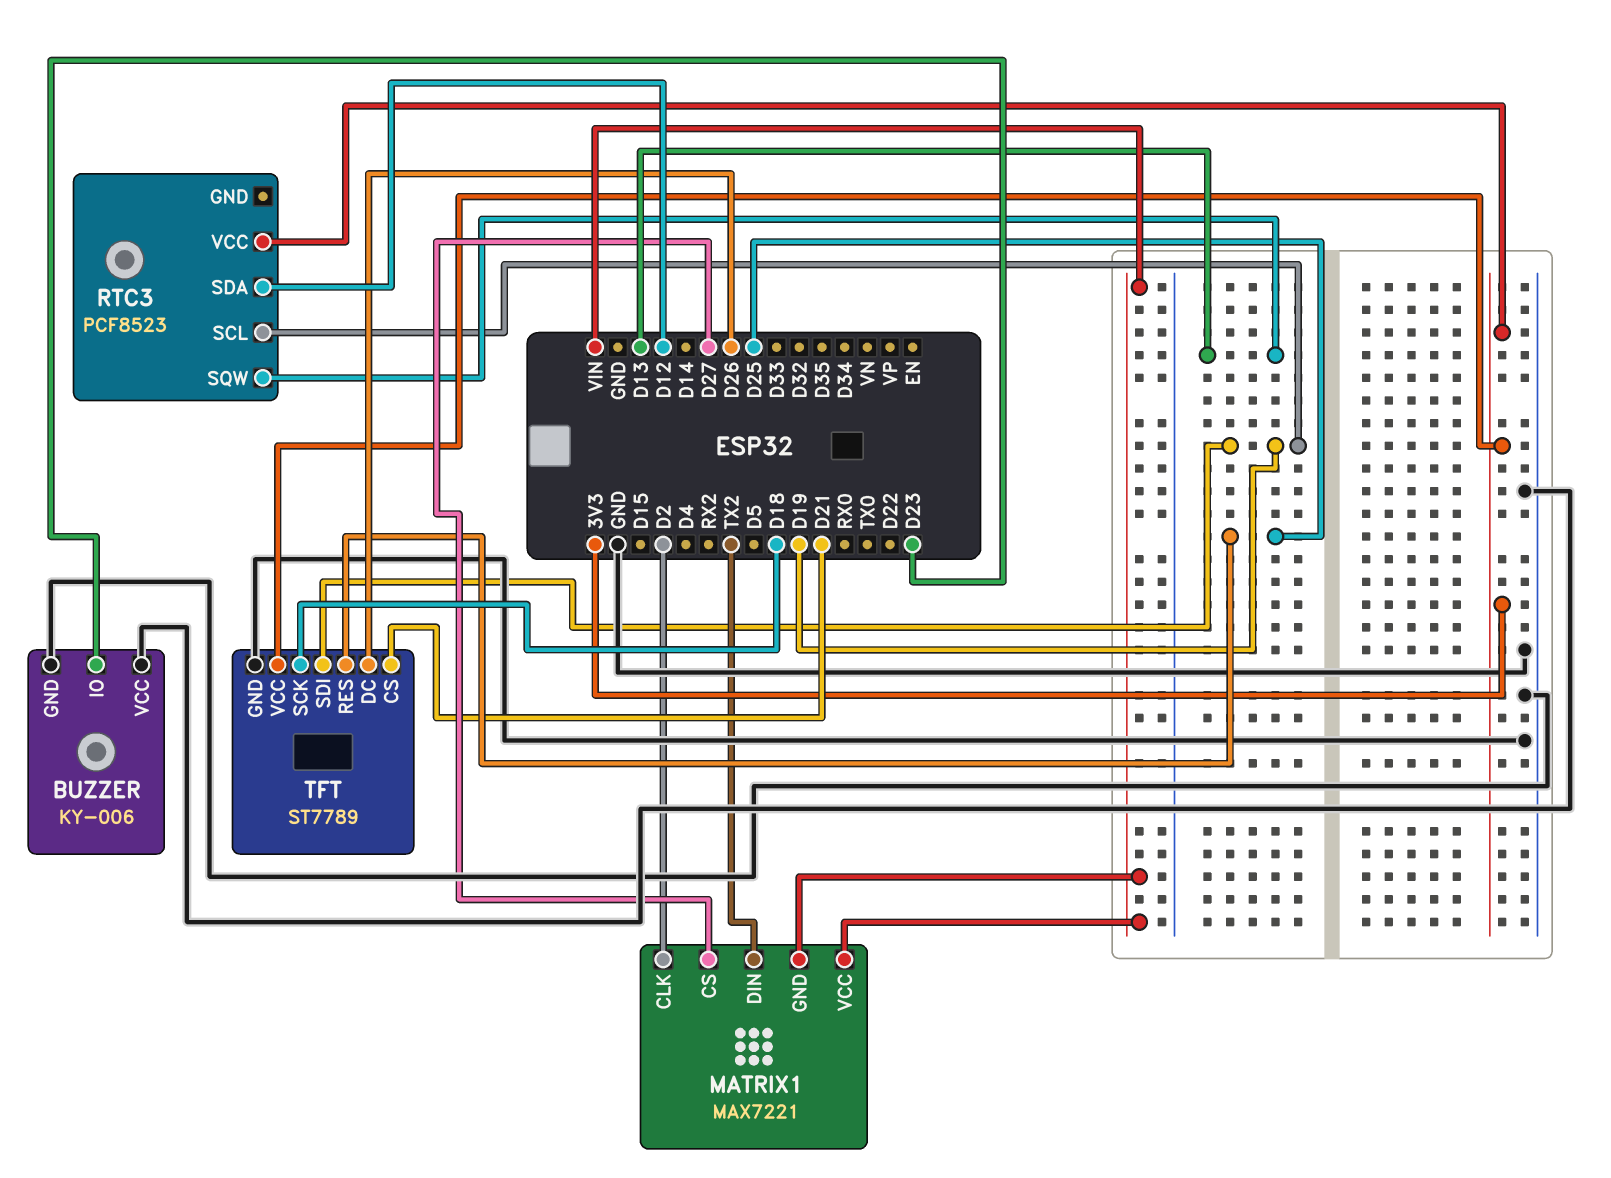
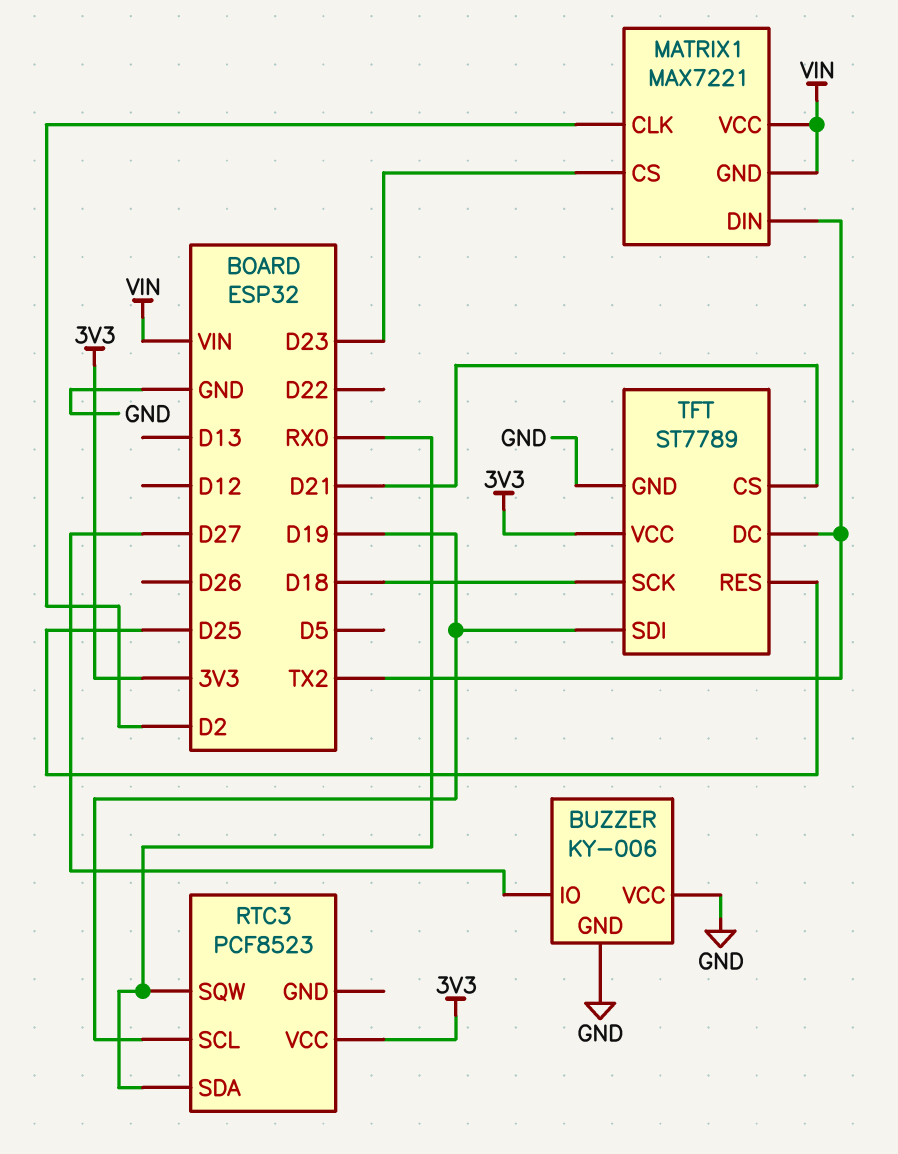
BUZZER pin IO: D23 -> D27
MATRIX1 pin CS: D27 -> D23
RTC3 pin SDA: D12 -> RX0
RTC3 pin SQW: D13 -> RX0
TFT pin DC: D26 -> TX2

